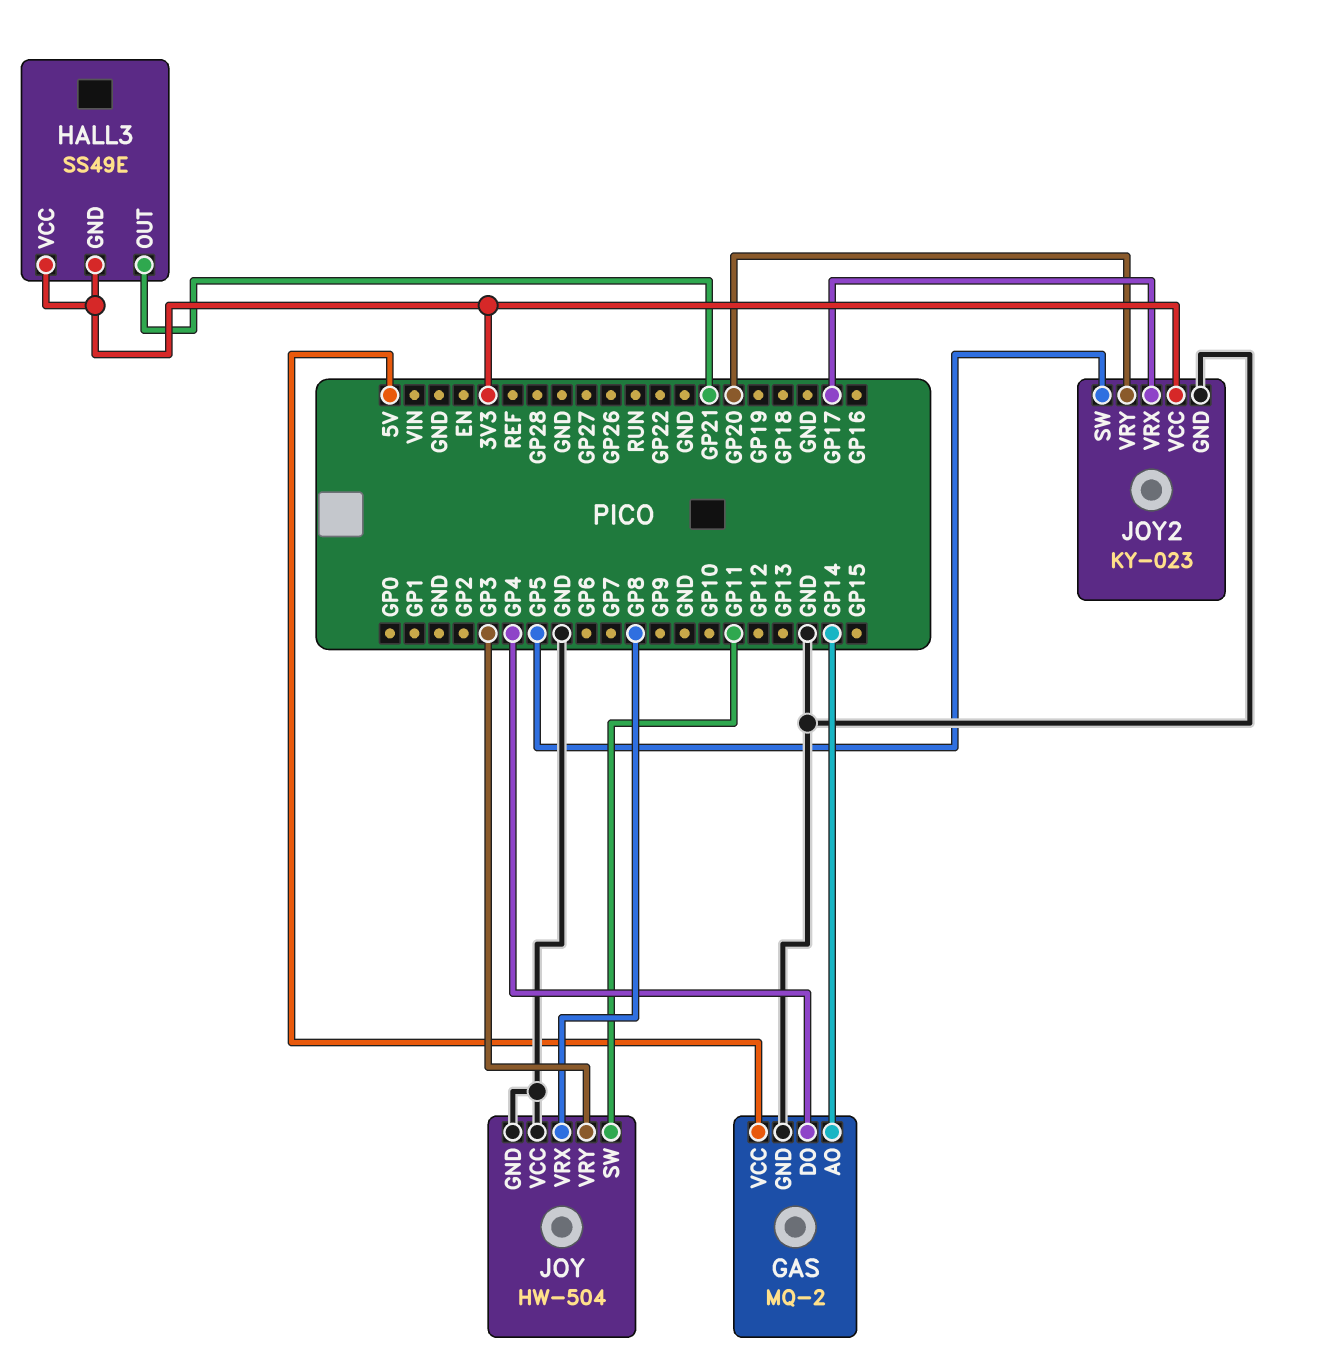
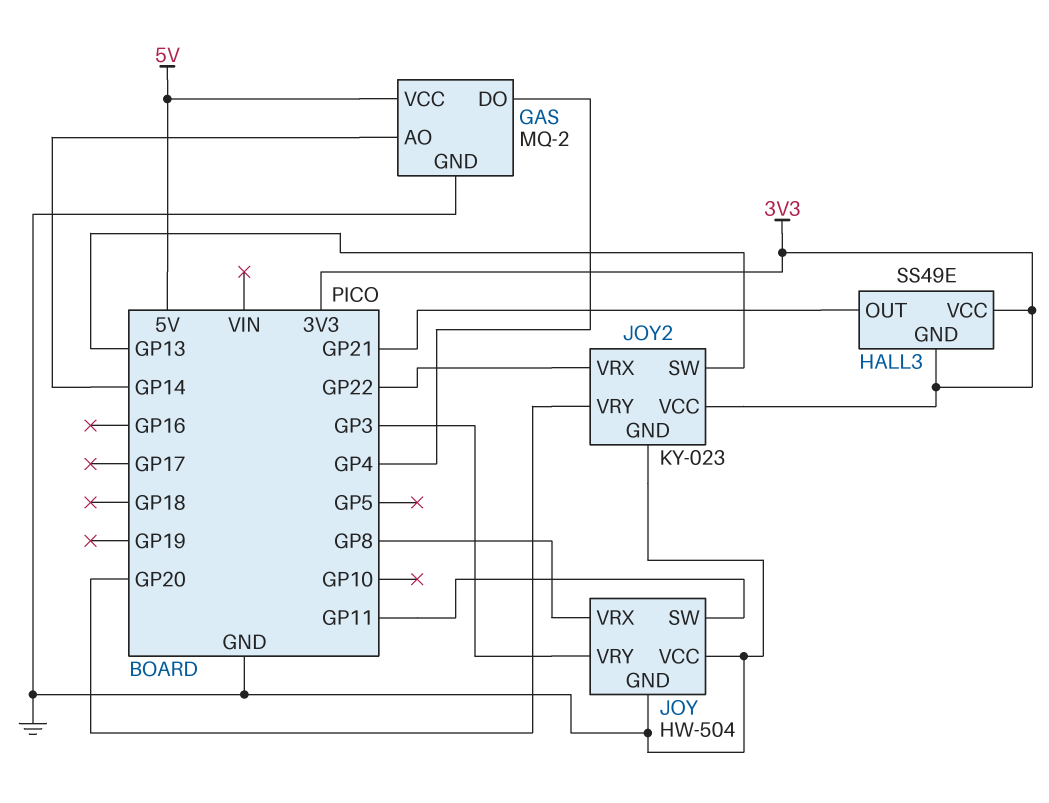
JOY2 pin SW: GP5 -> GP13
JOY2 pin VRX: GP17 -> GP22

